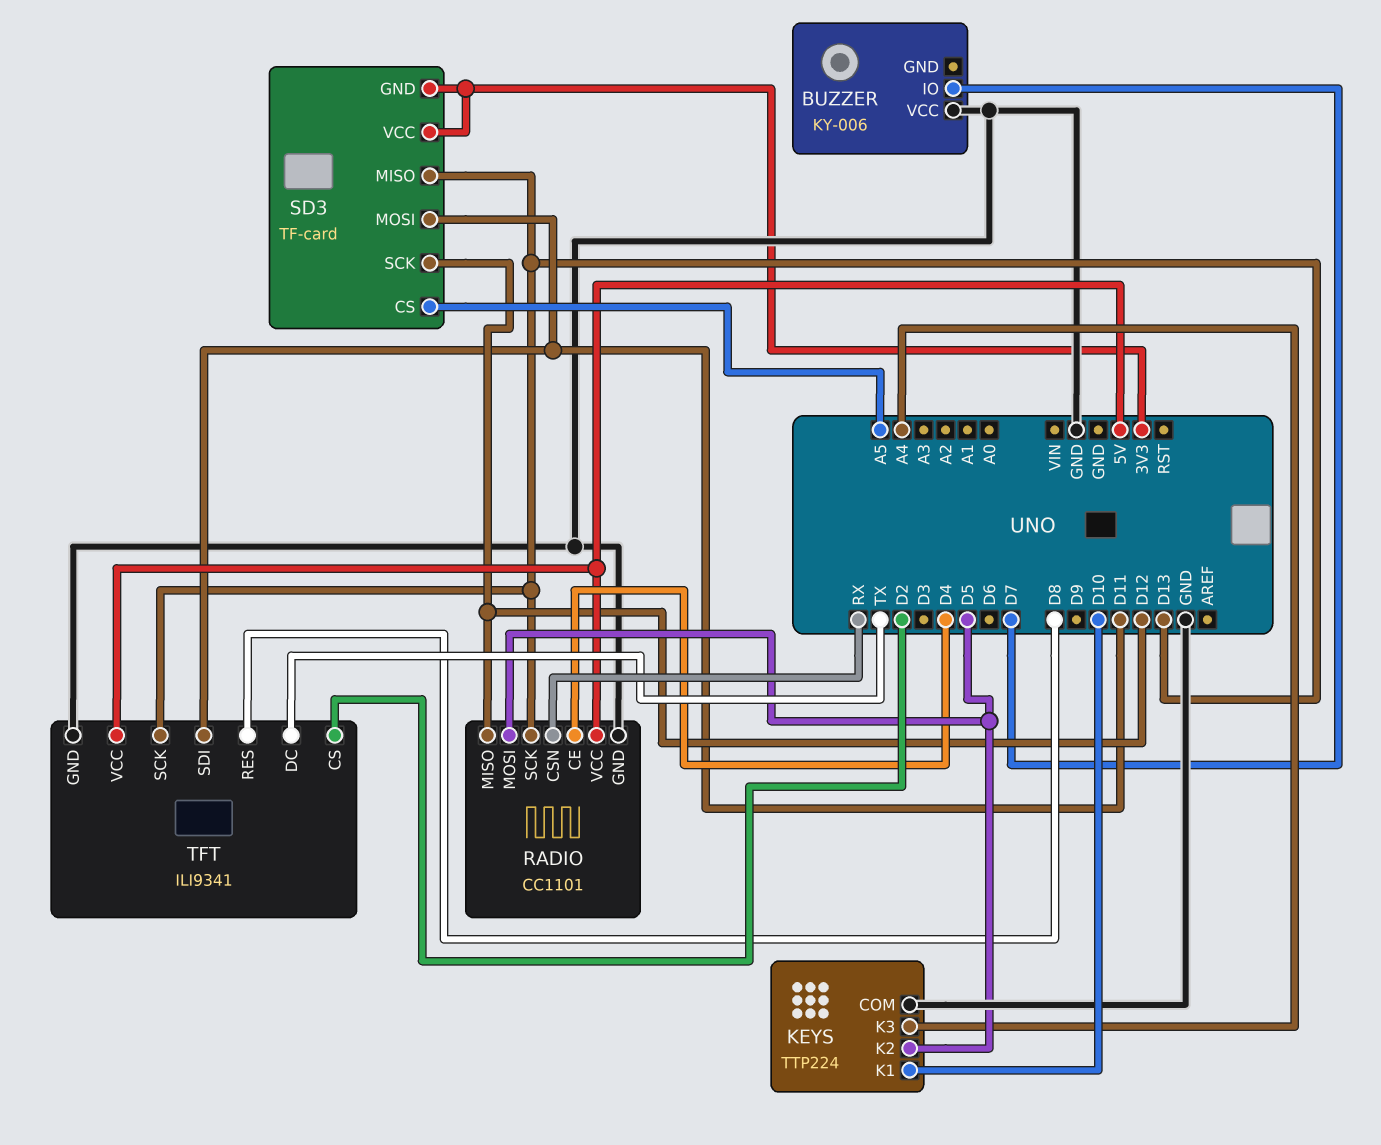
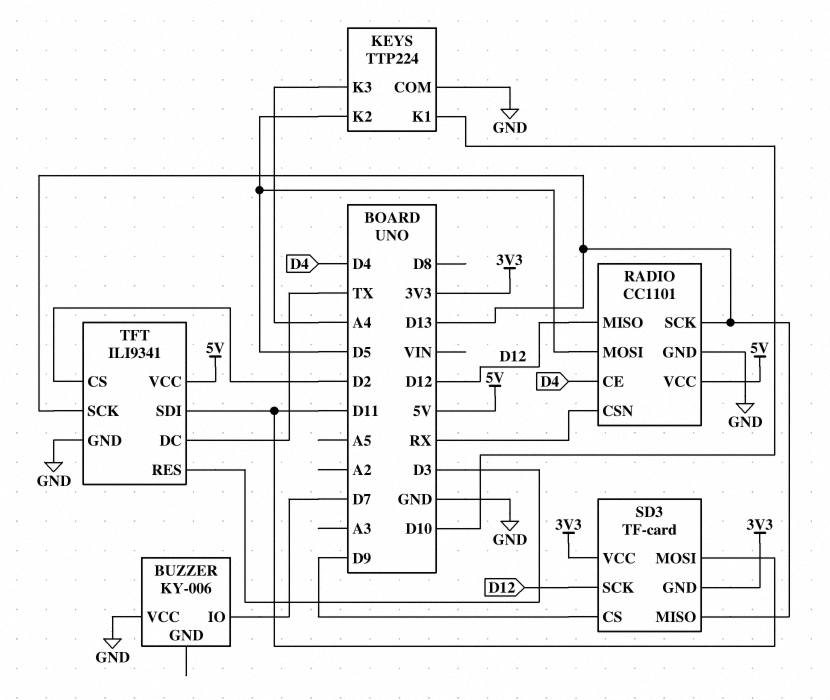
SD3 pin CS: A5 -> D9
TFT pin RES: D8 -> D3

